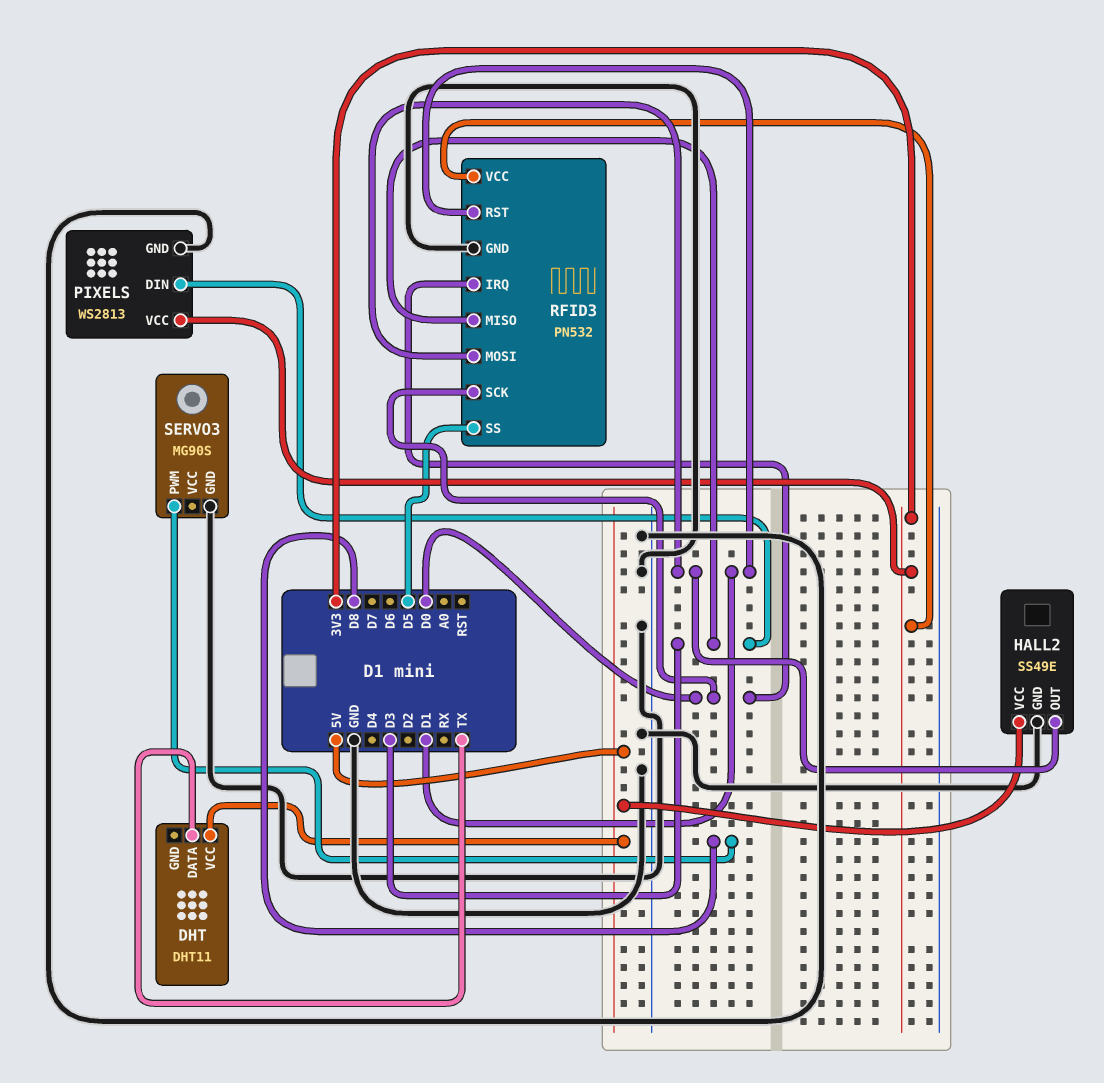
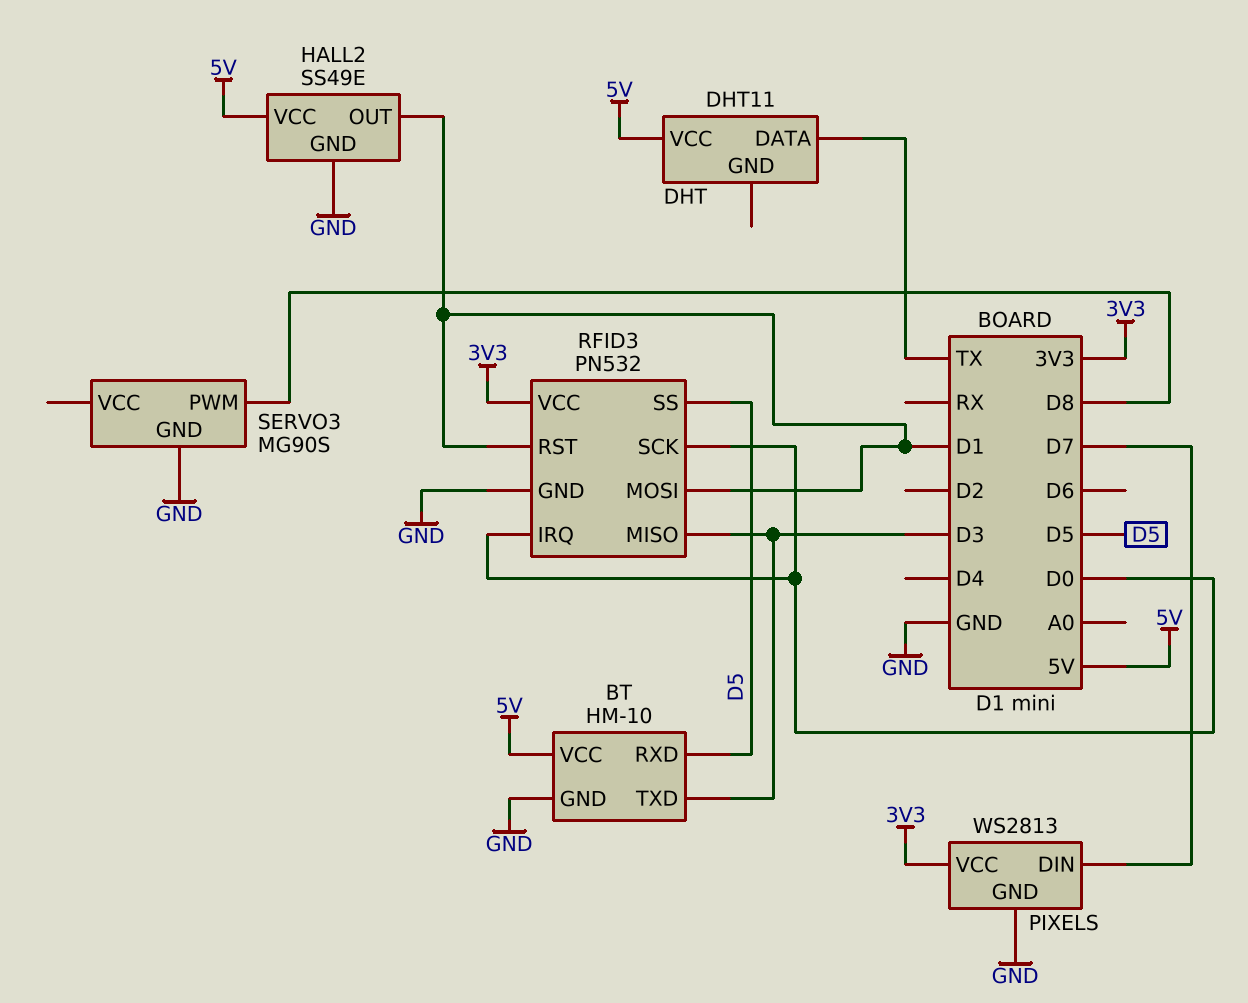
BT: none -> HM-10
BT pin GND: none -> GND
BT pin RXD: none -> D5
BT pin TXD: none -> D3
BT pin VCC: none -> 5V
PIXELS pin DIN: D3 -> D7

